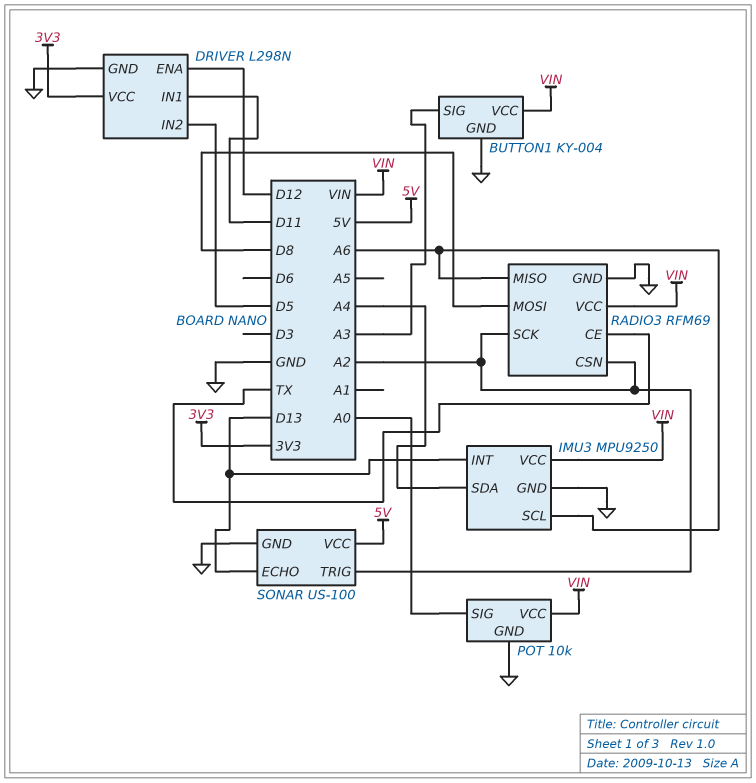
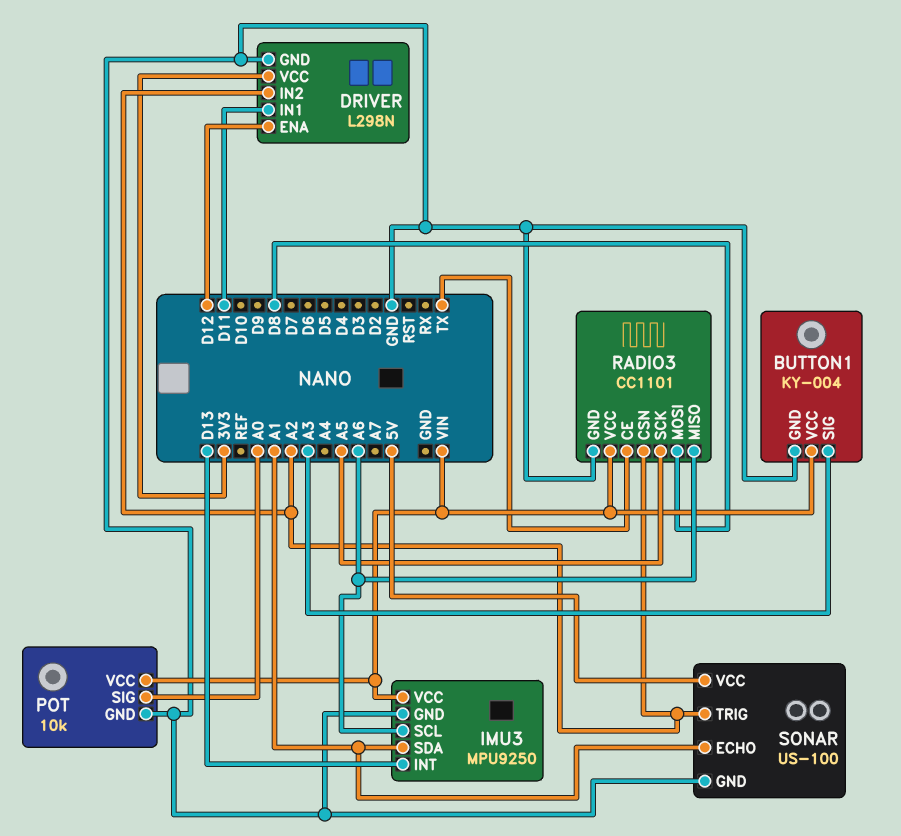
DRIVER pin IN2: D5 -> A2
IMU3 pin SDA: A4 -> A1
RADIO3: RFM69 -> CC1101
RADIO3 pin SCK: A2 -> A5
SONAR pin ECHO: D13 -> A1

